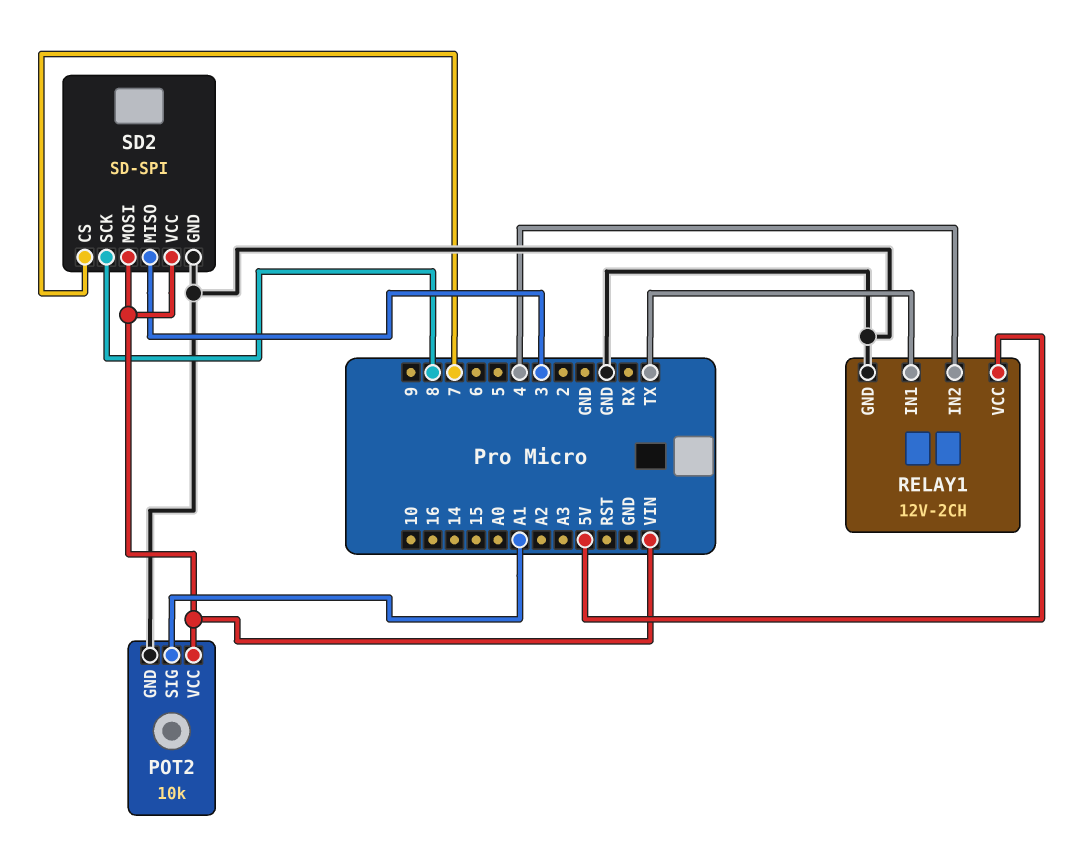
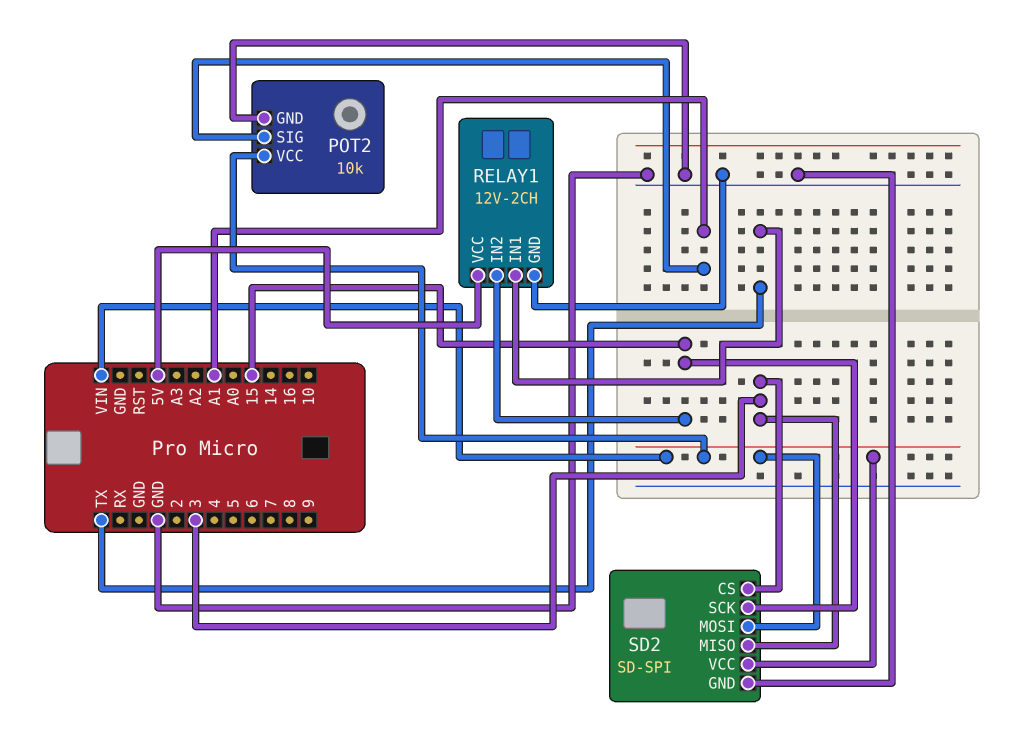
RELAY1 pin IN2: 4 -> 15
SD2 pin CS: 7 -> 3
SD2 pin SCK: 8 -> 15

